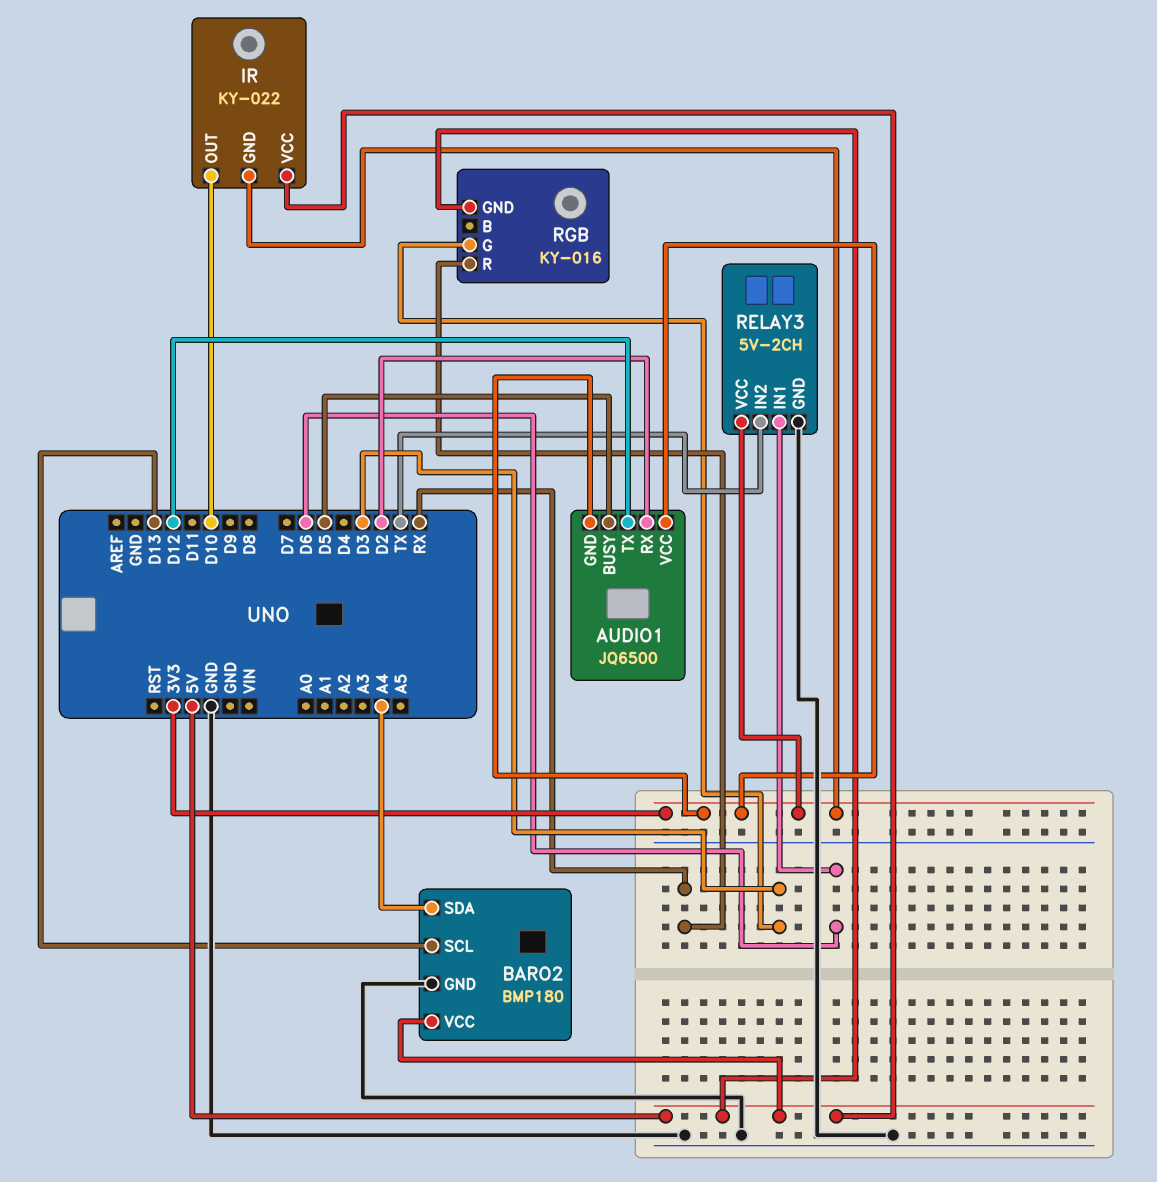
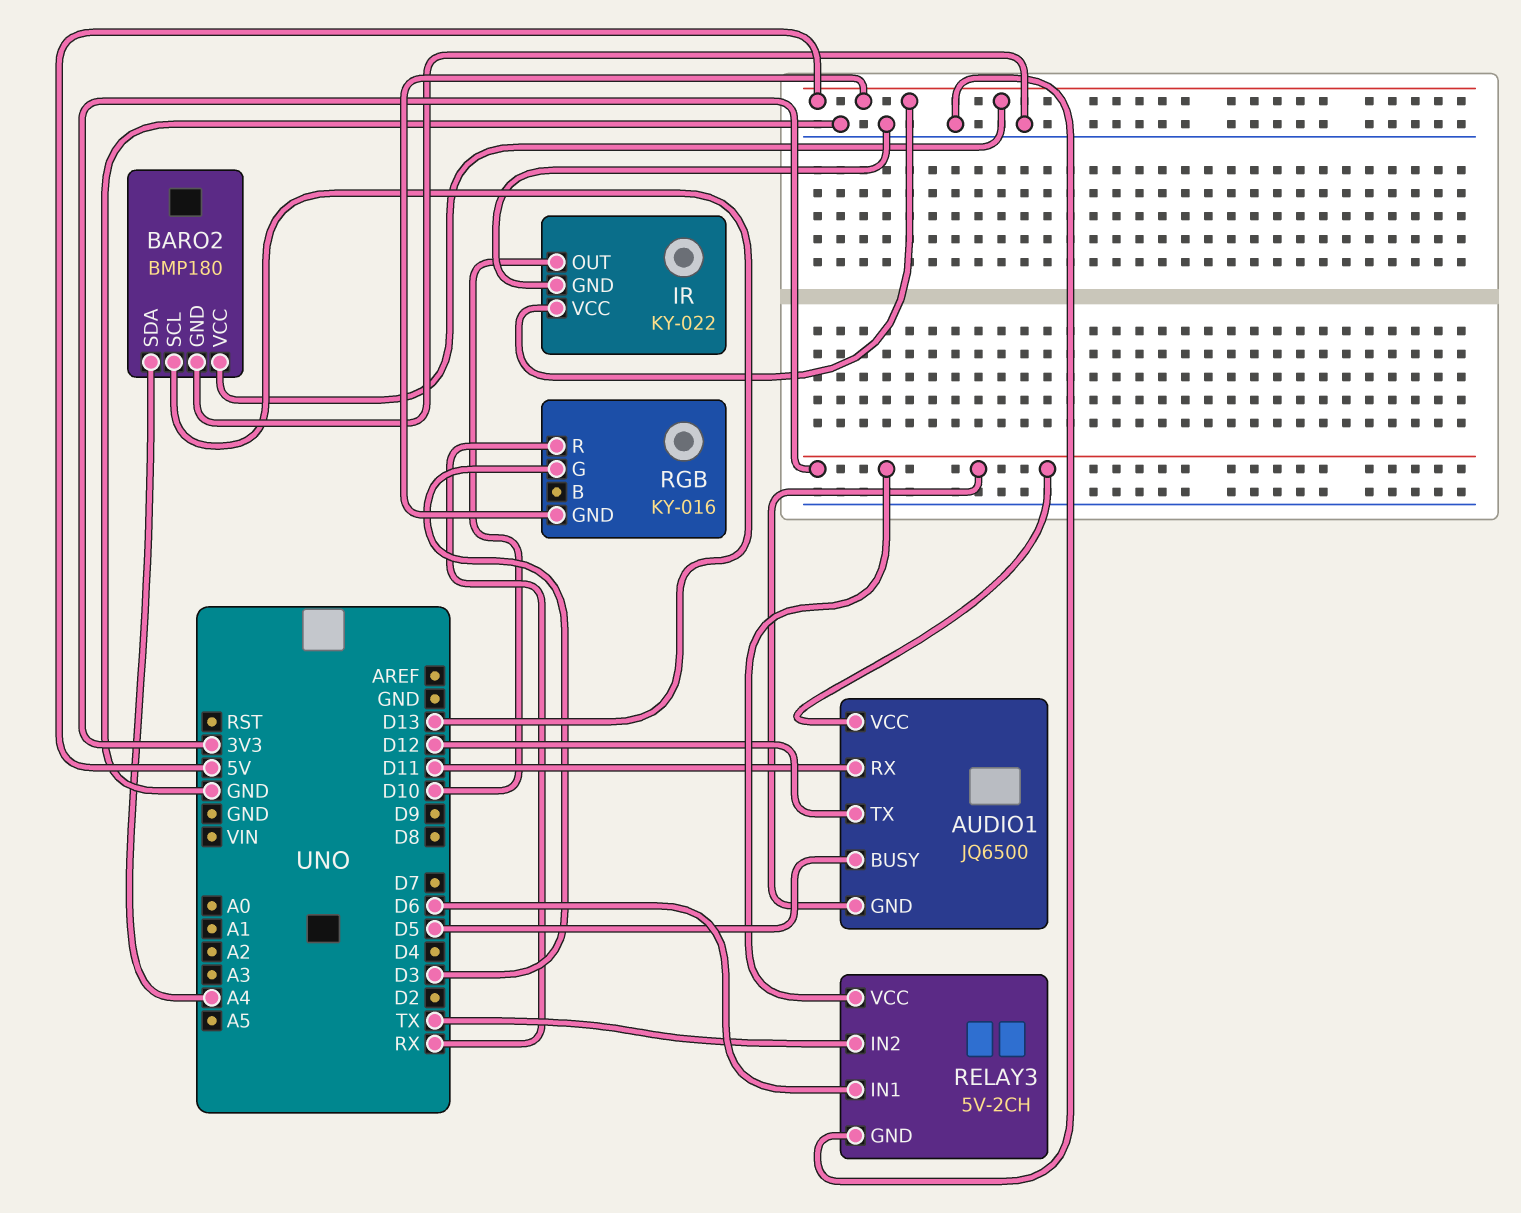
AUDIO1 pin RX: D2 -> D11
IR pin GND: 3V3 -> GND

